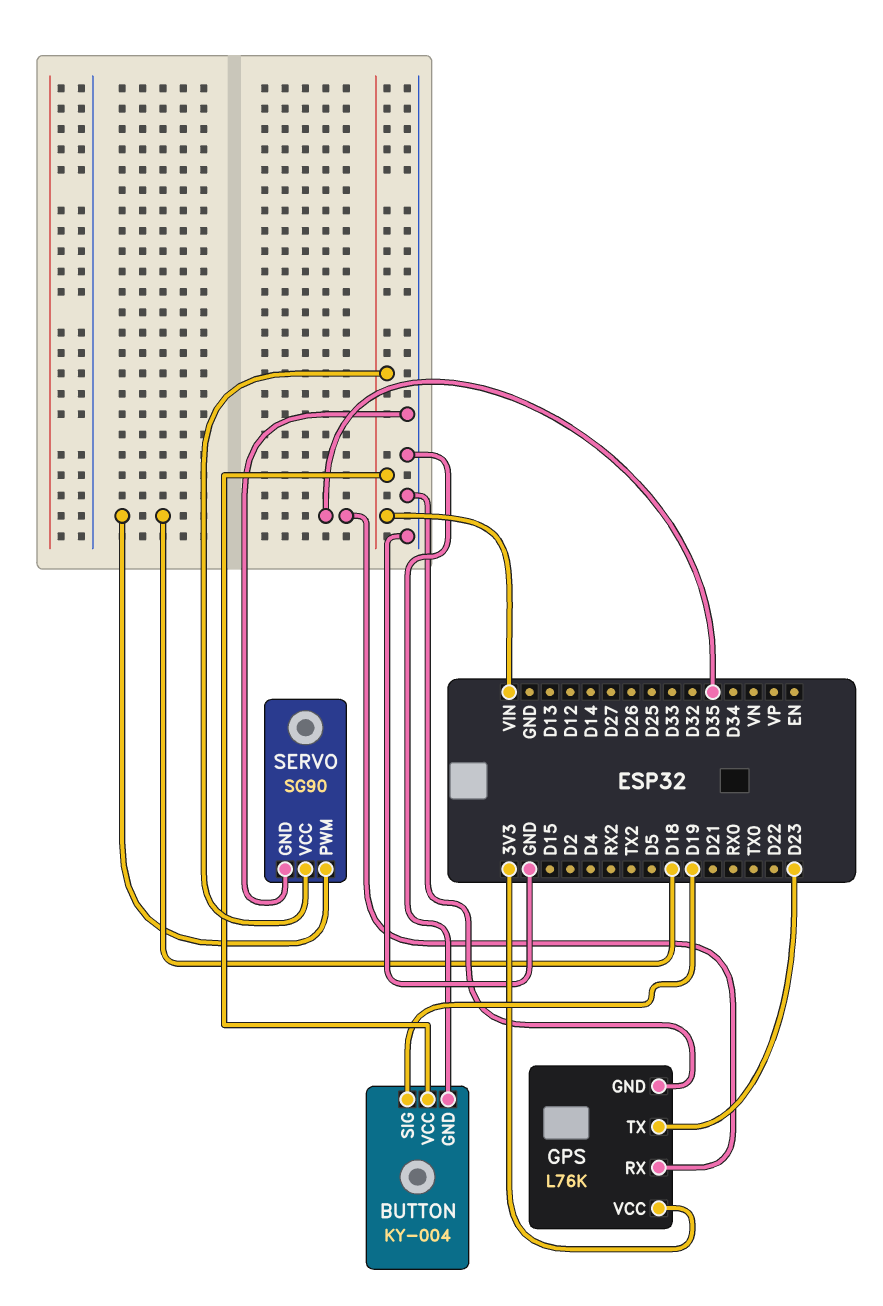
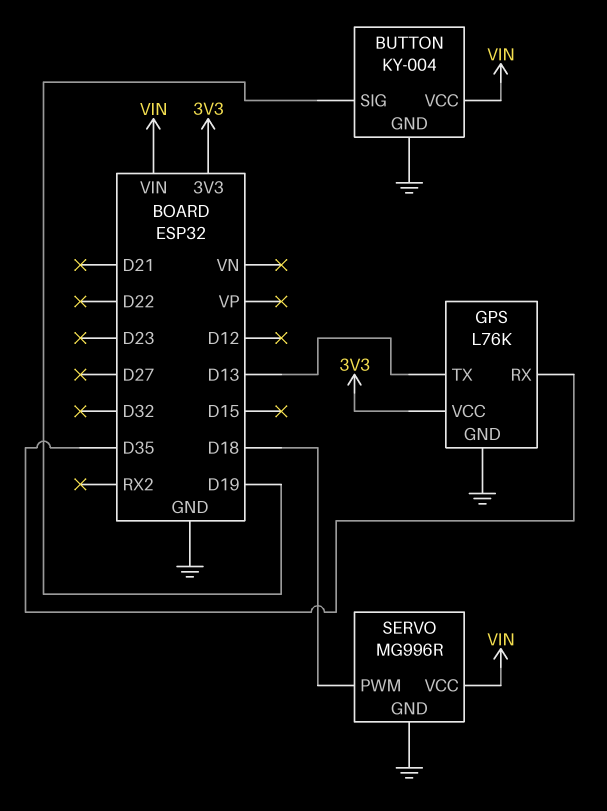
GPS pin TX: D23 -> D13
SERVO: SG90 -> MG996R

